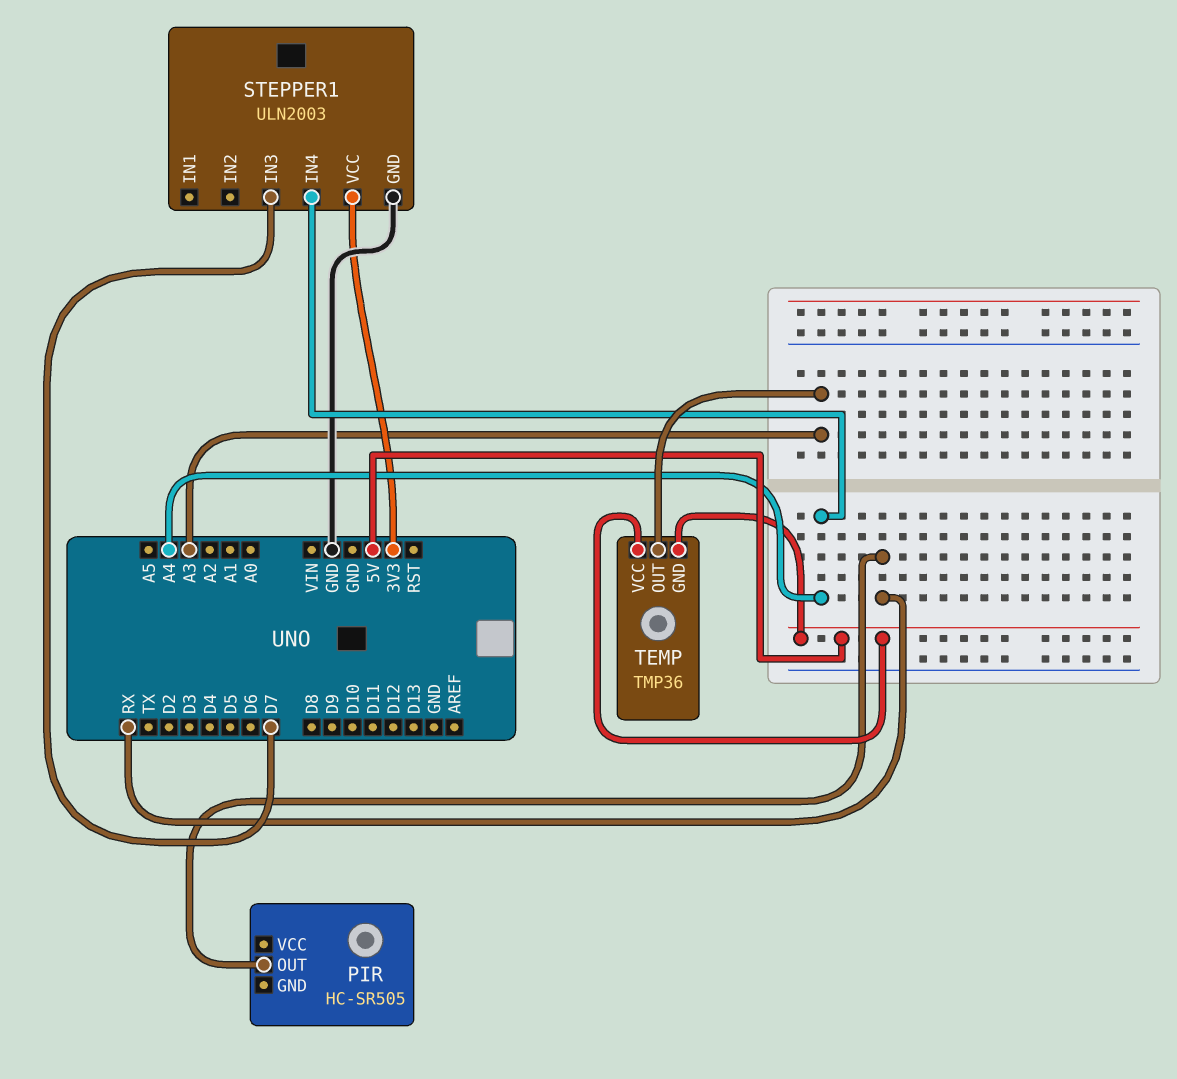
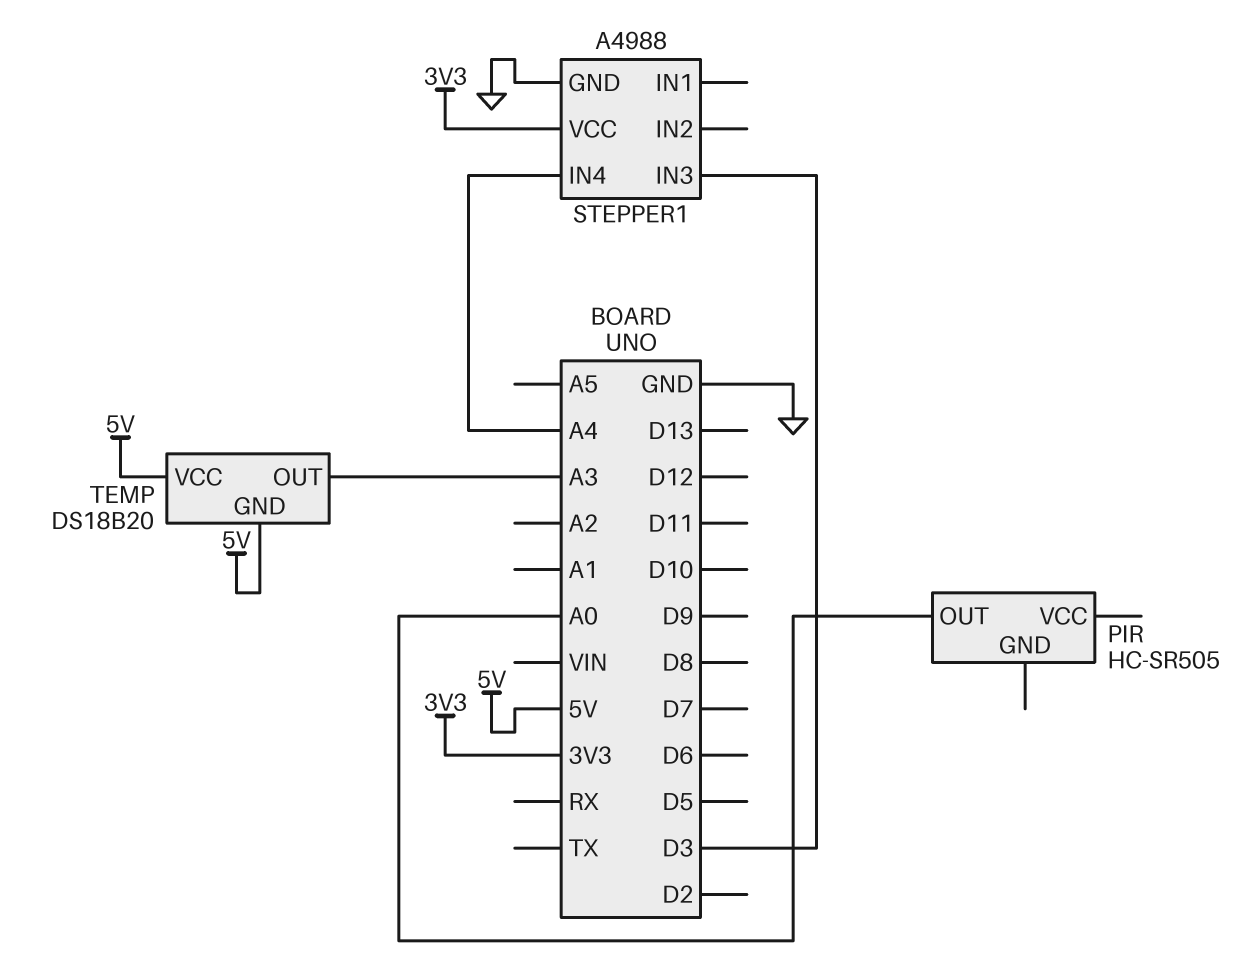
PIR pin OUT: RX -> A0
STEPPER1: ULN2003 -> A4988
STEPPER1 pin IN3: D7 -> D3
TEMP: TMP36 -> DS18B20

